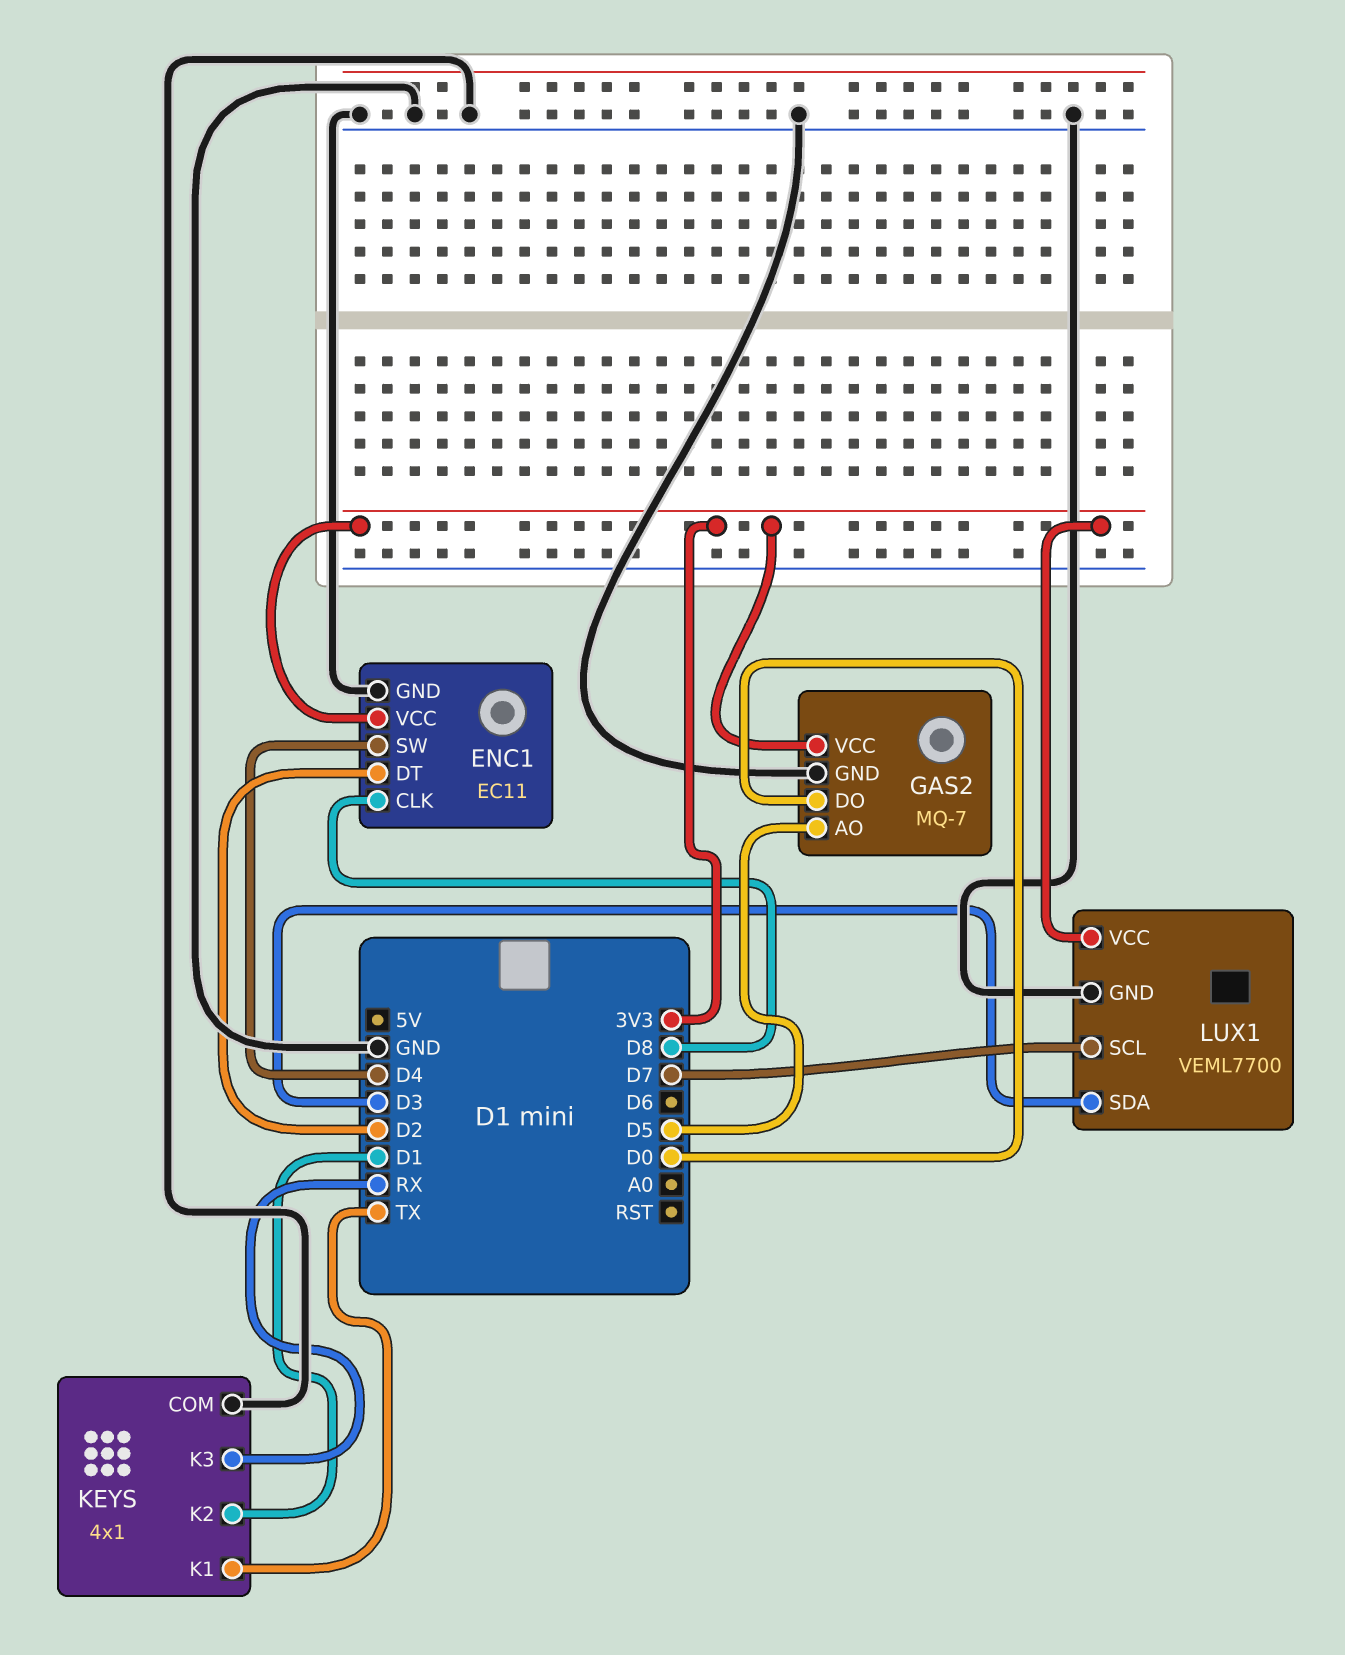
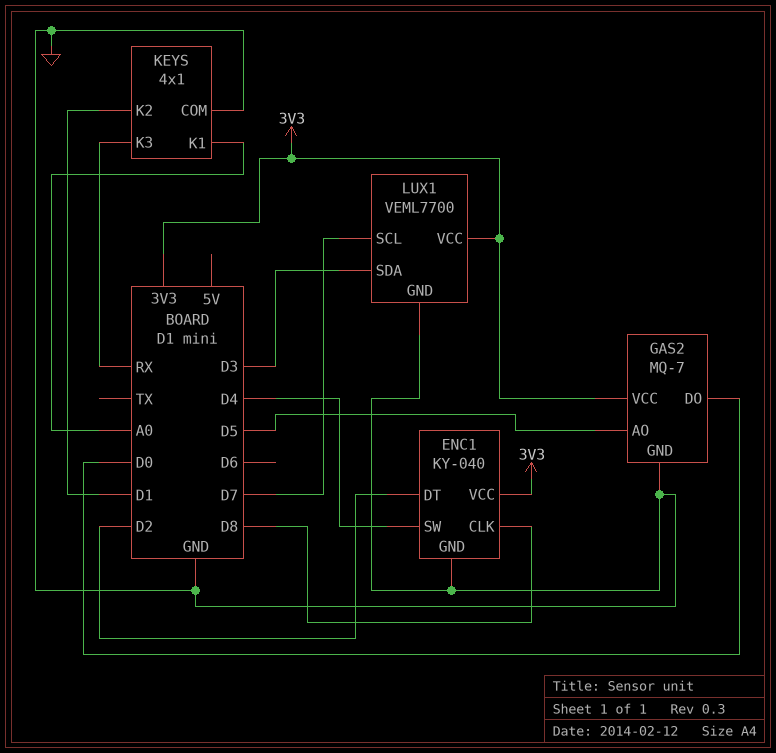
ENC1: EC11 -> KY-040
KEYS pin K1: TX -> A0

